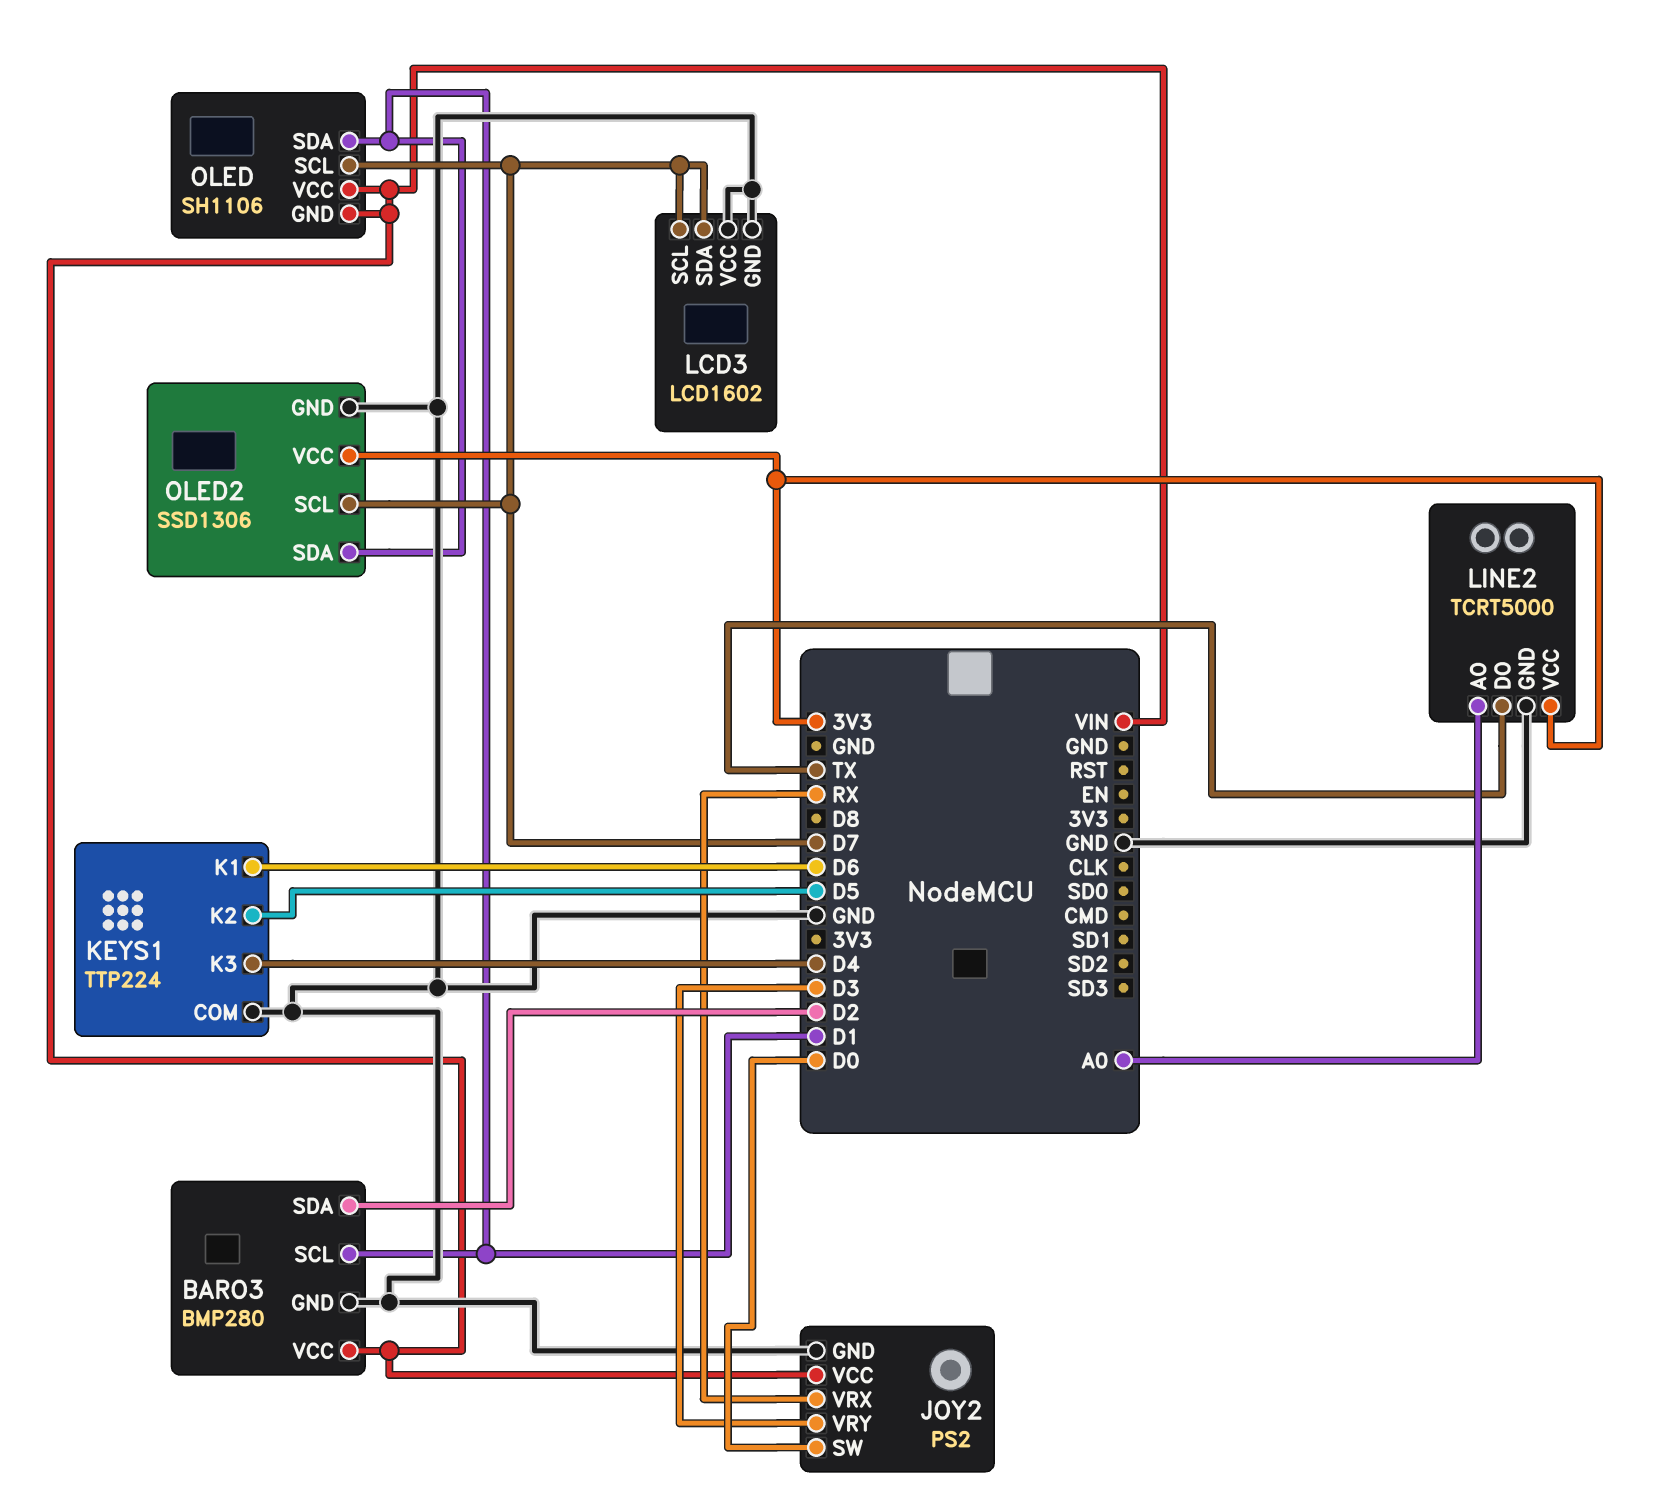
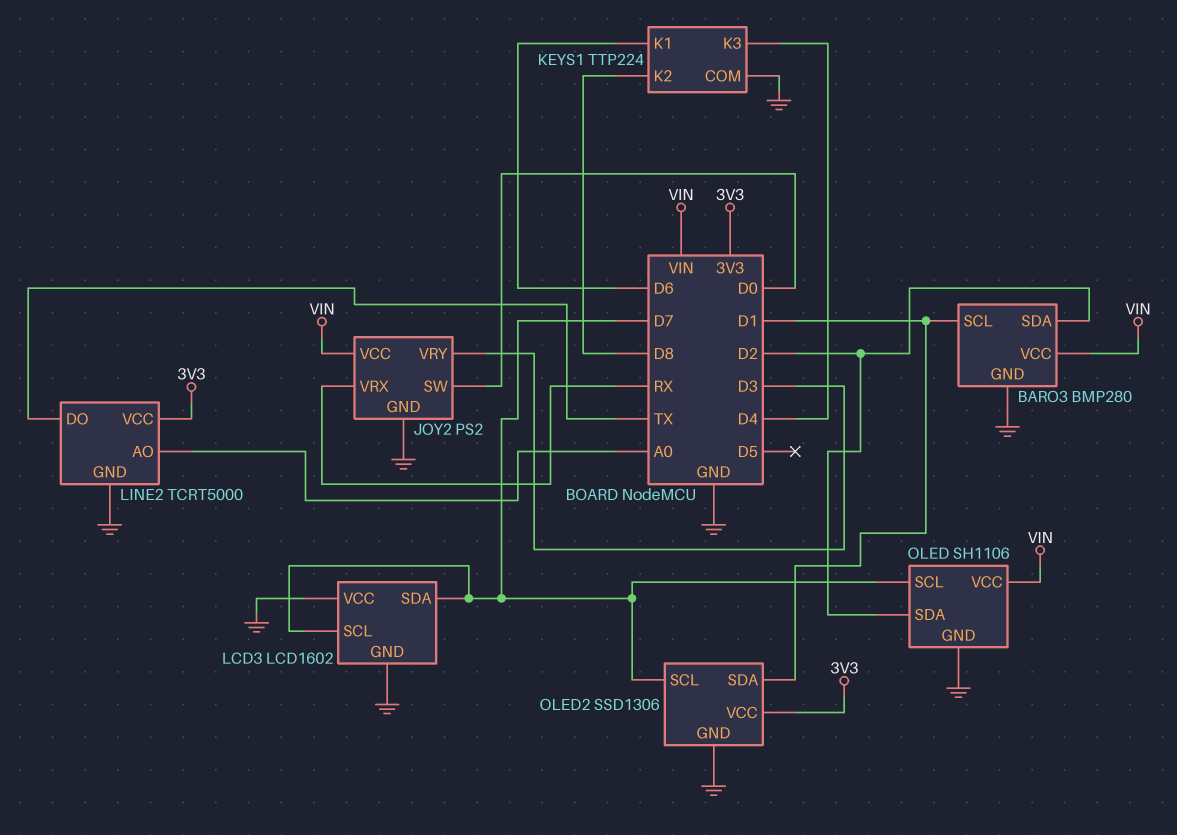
KEYS1 pin K2: D5 -> D8
OLED pin GND: VIN -> GND
OLED pin SDA: D1 -> D2

